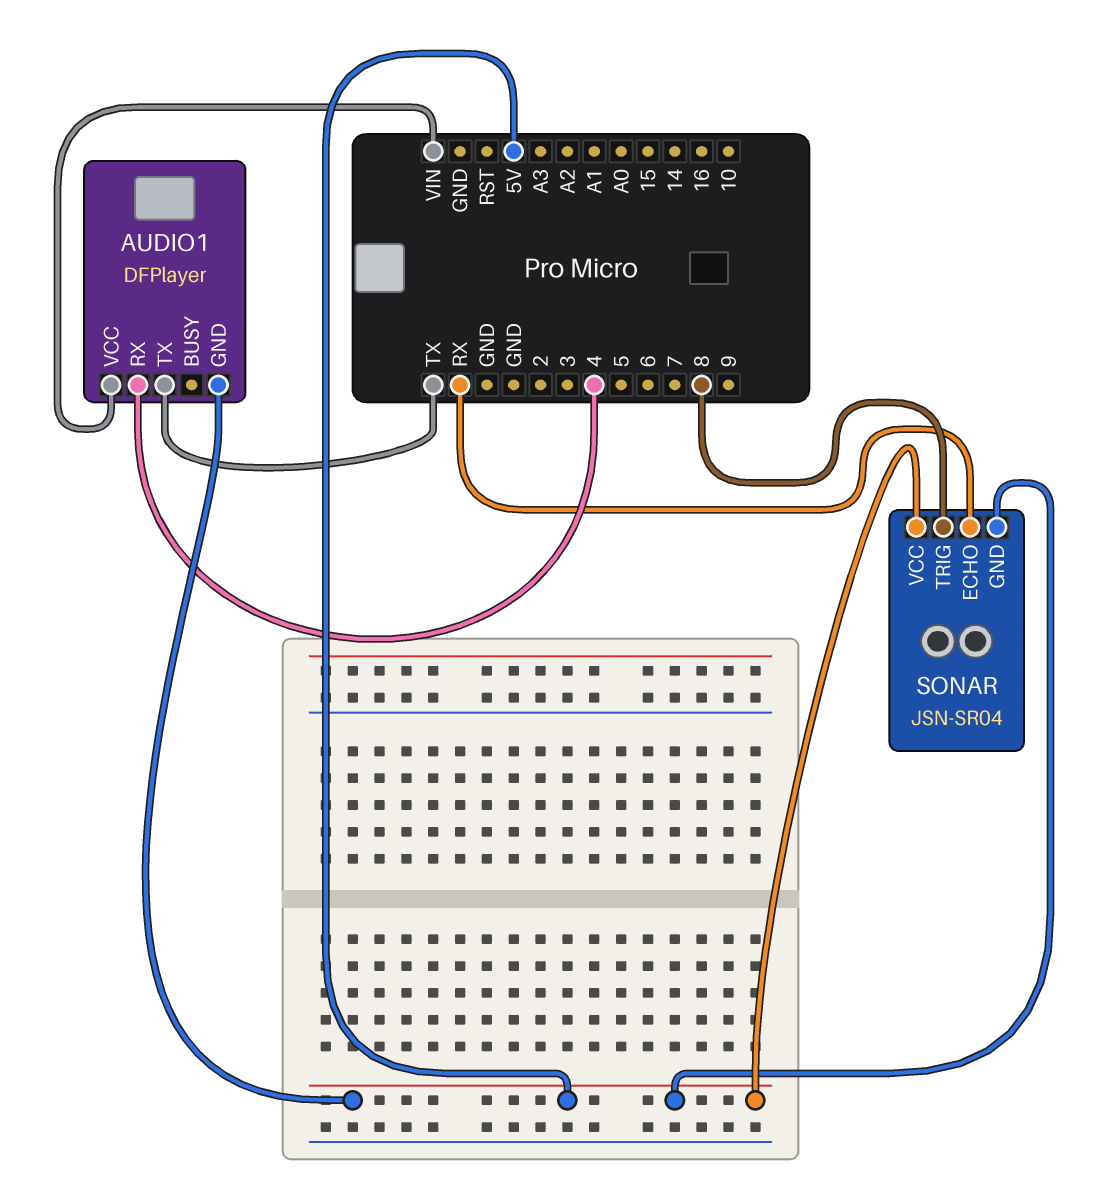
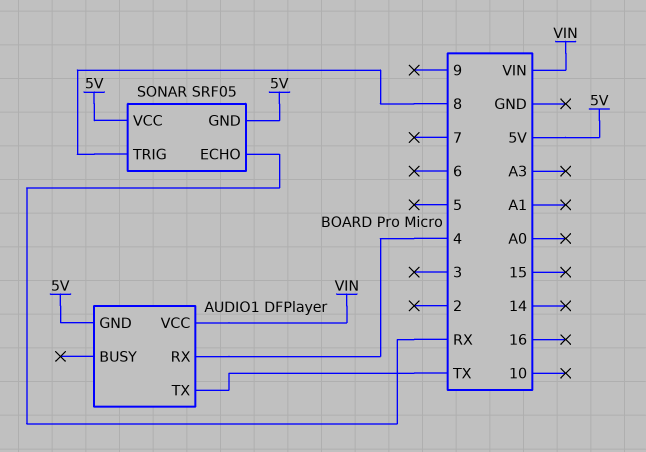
SONAR: JSN-SR04 -> SRF05

